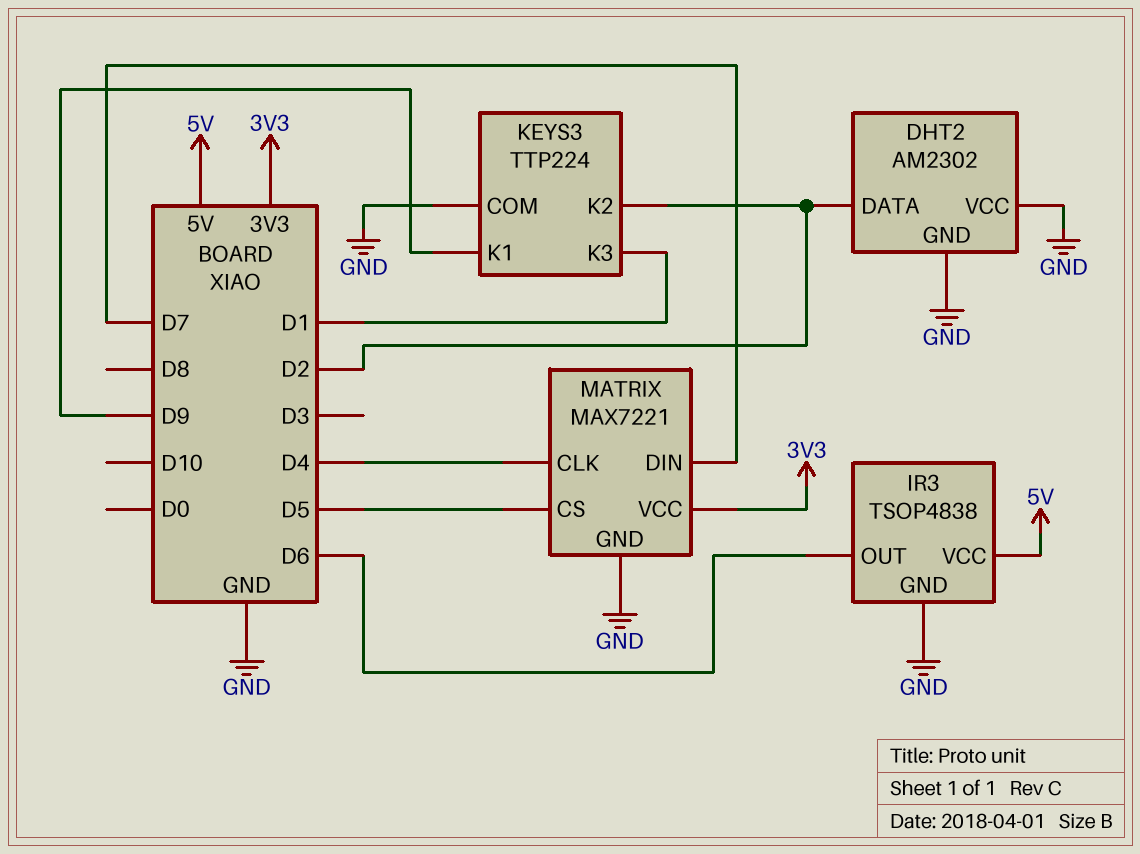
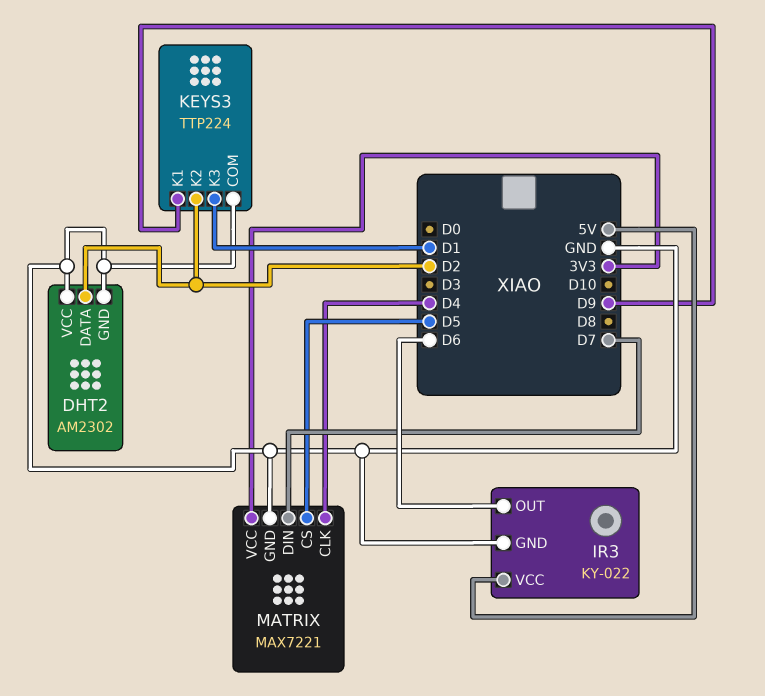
IR3: TSOP4838 -> KY-022

